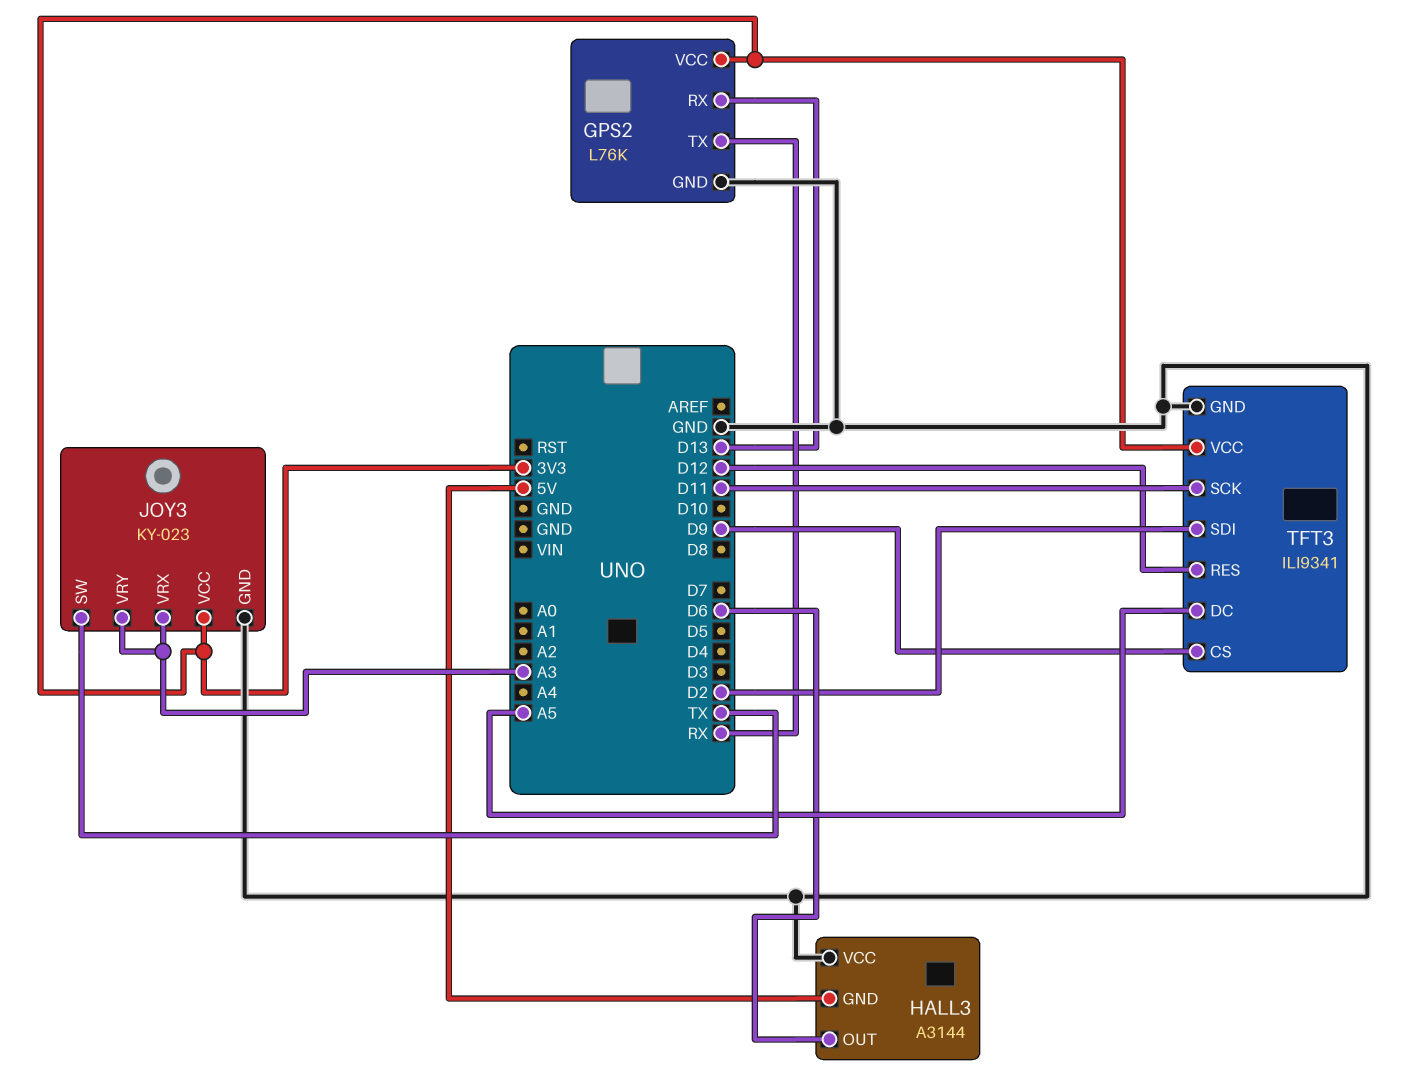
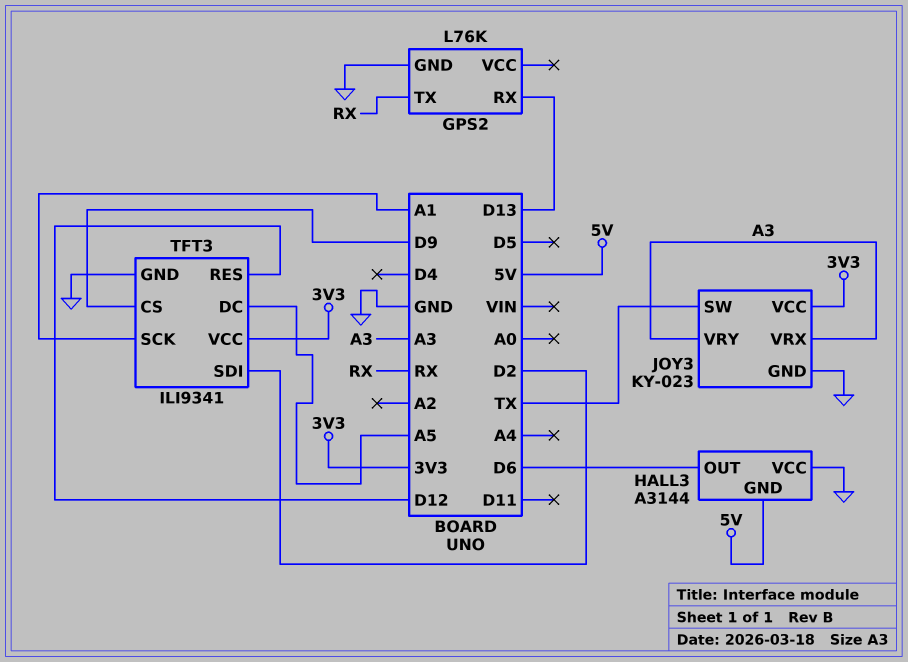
GPS2 pin VCC: 3V3 -> none
TFT3 pin SCK: D11 -> A1

